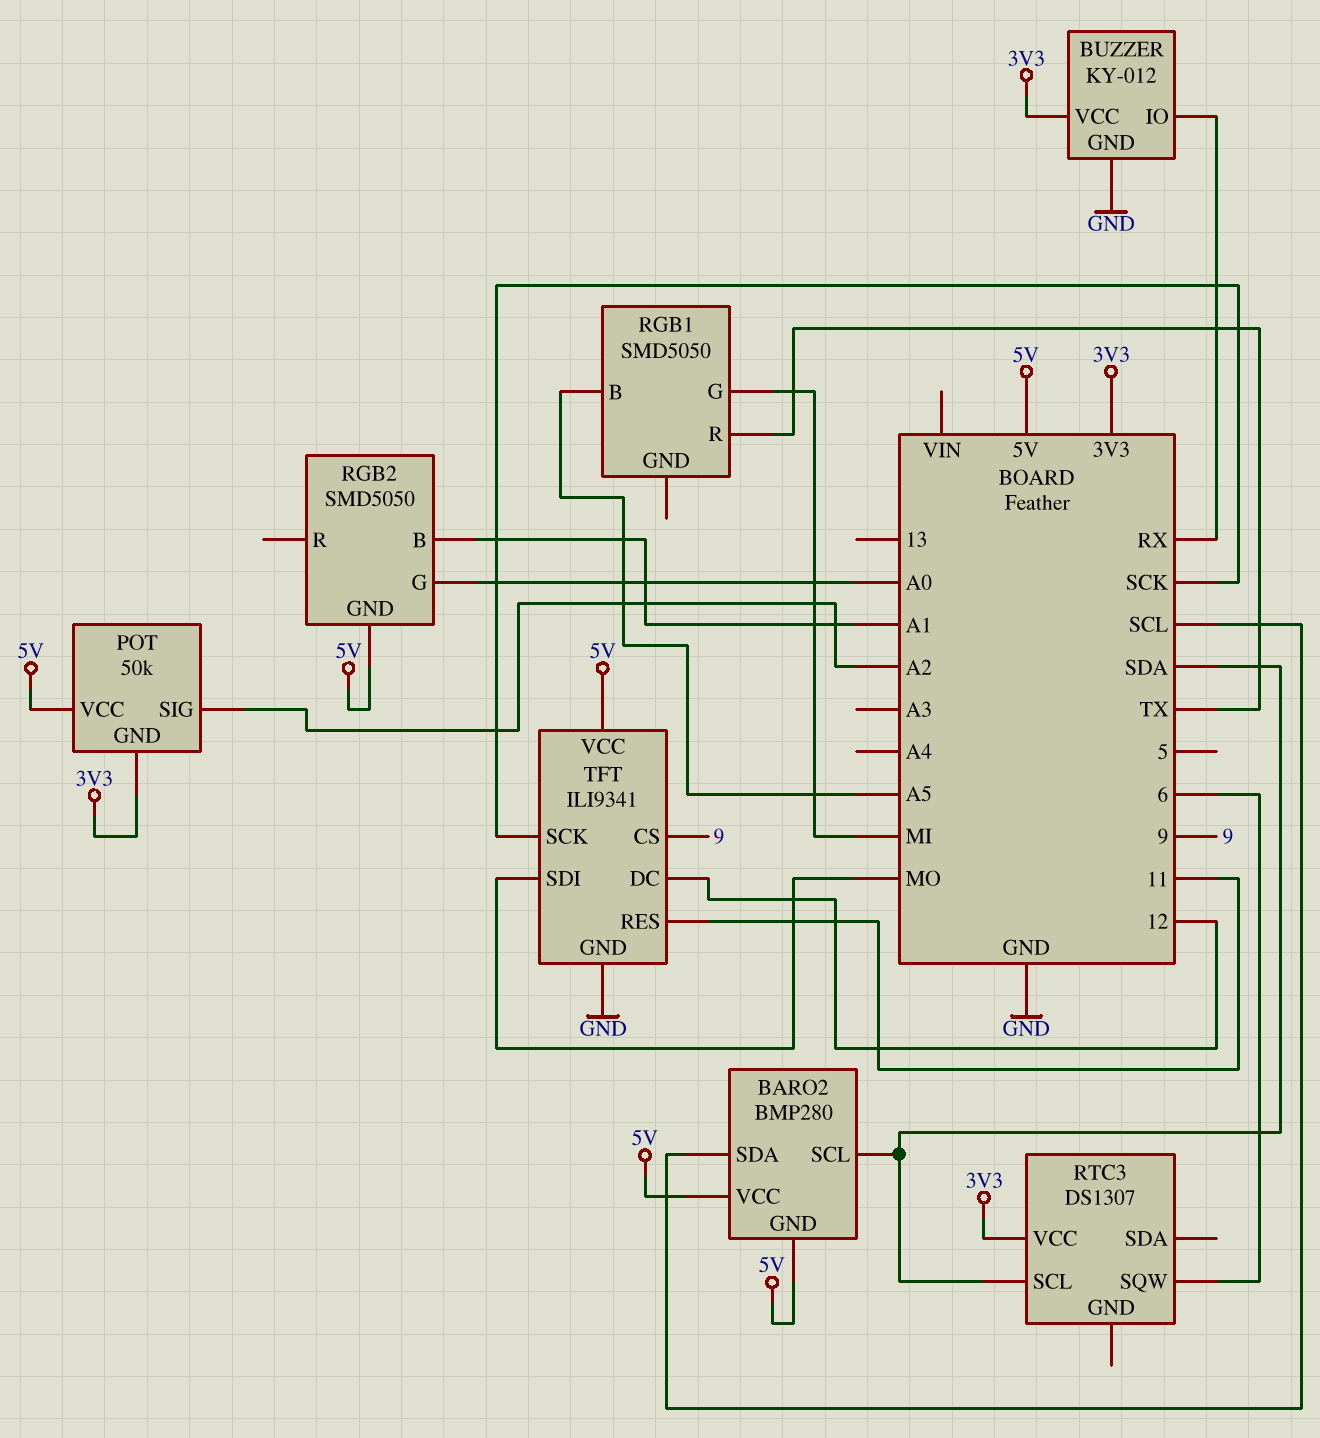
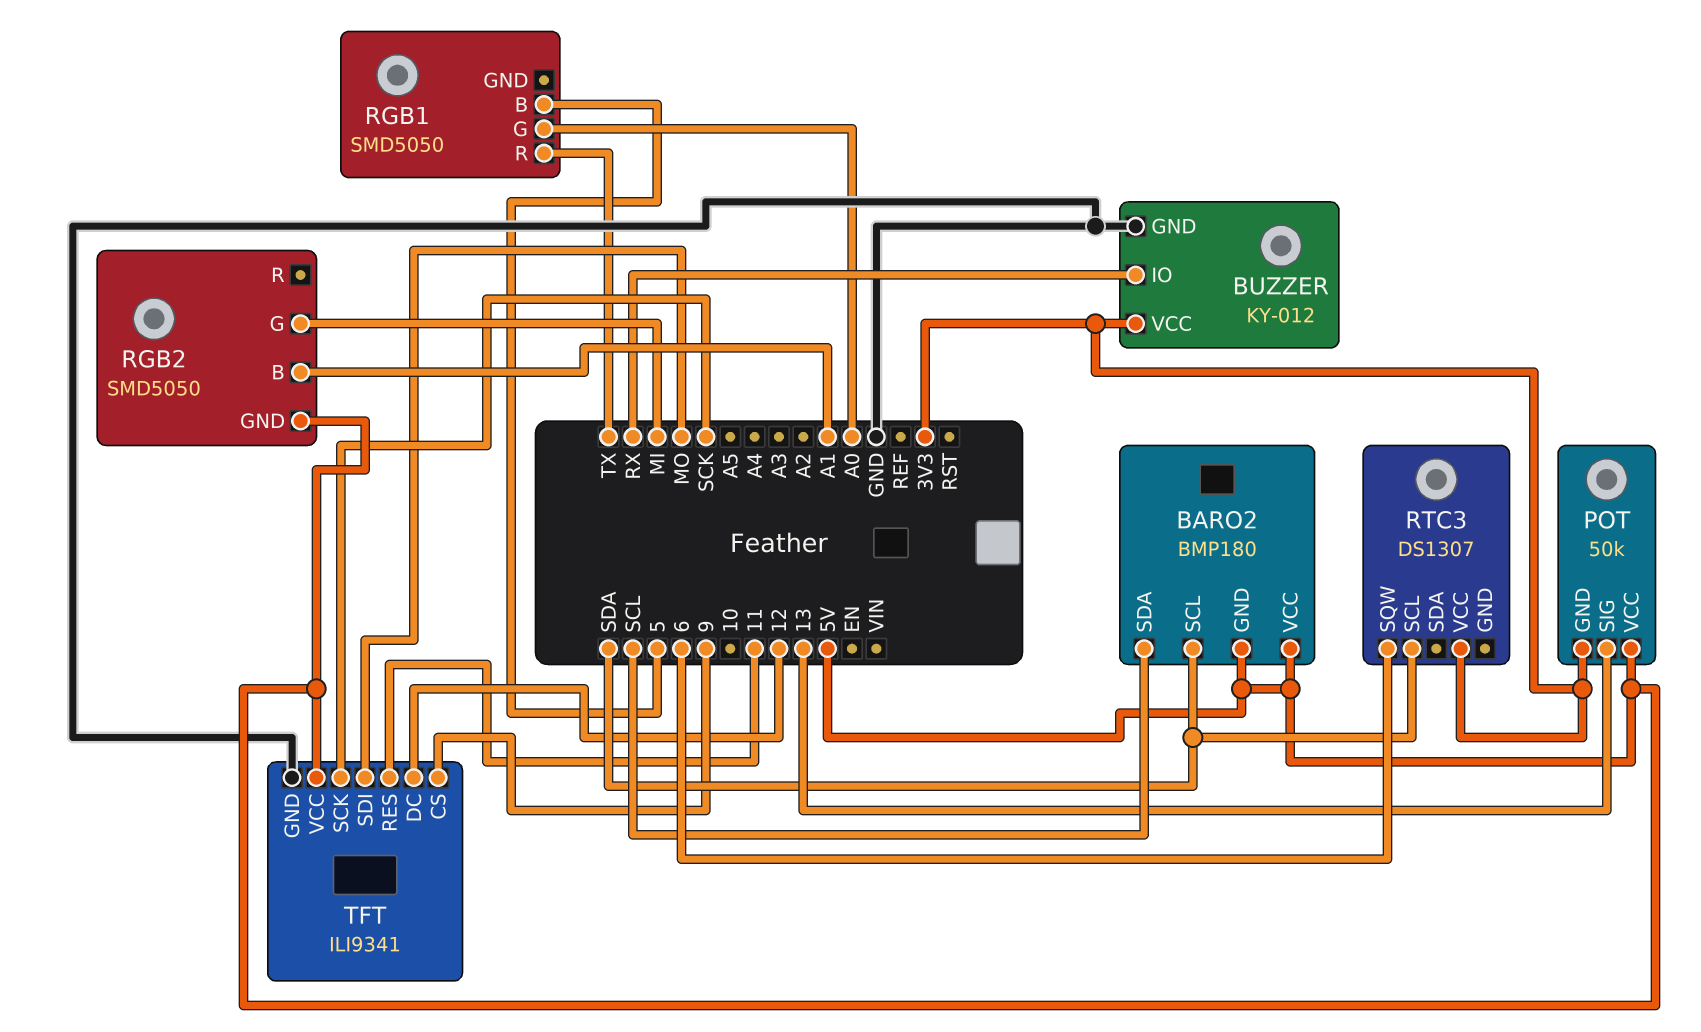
BARO2: BMP280 -> BMP180
POT pin SIG: A2 -> 13
RGB1 pin B: A5 -> 5
RGB1 pin G: MI -> A0
RGB2 pin G: A0 -> MI

